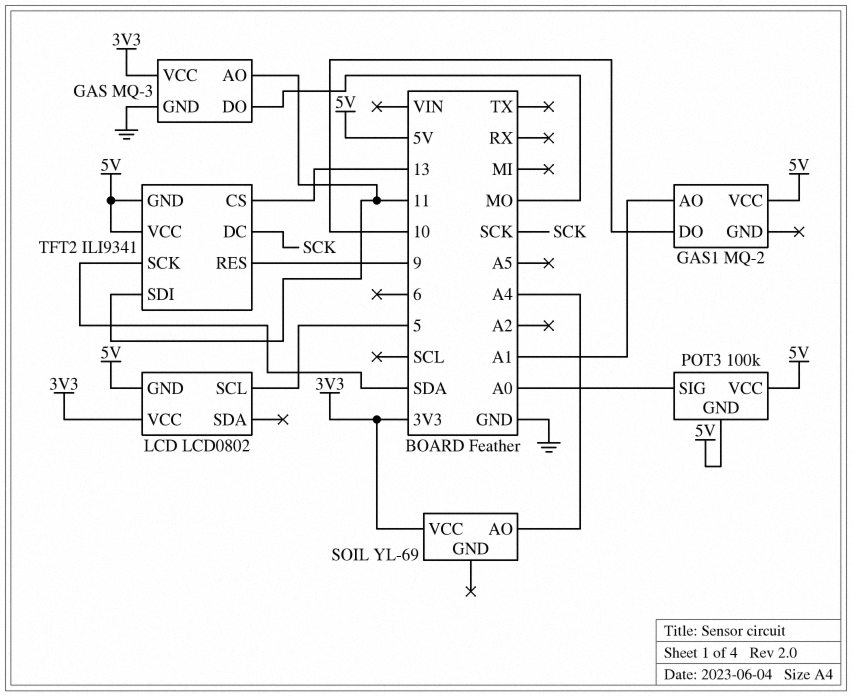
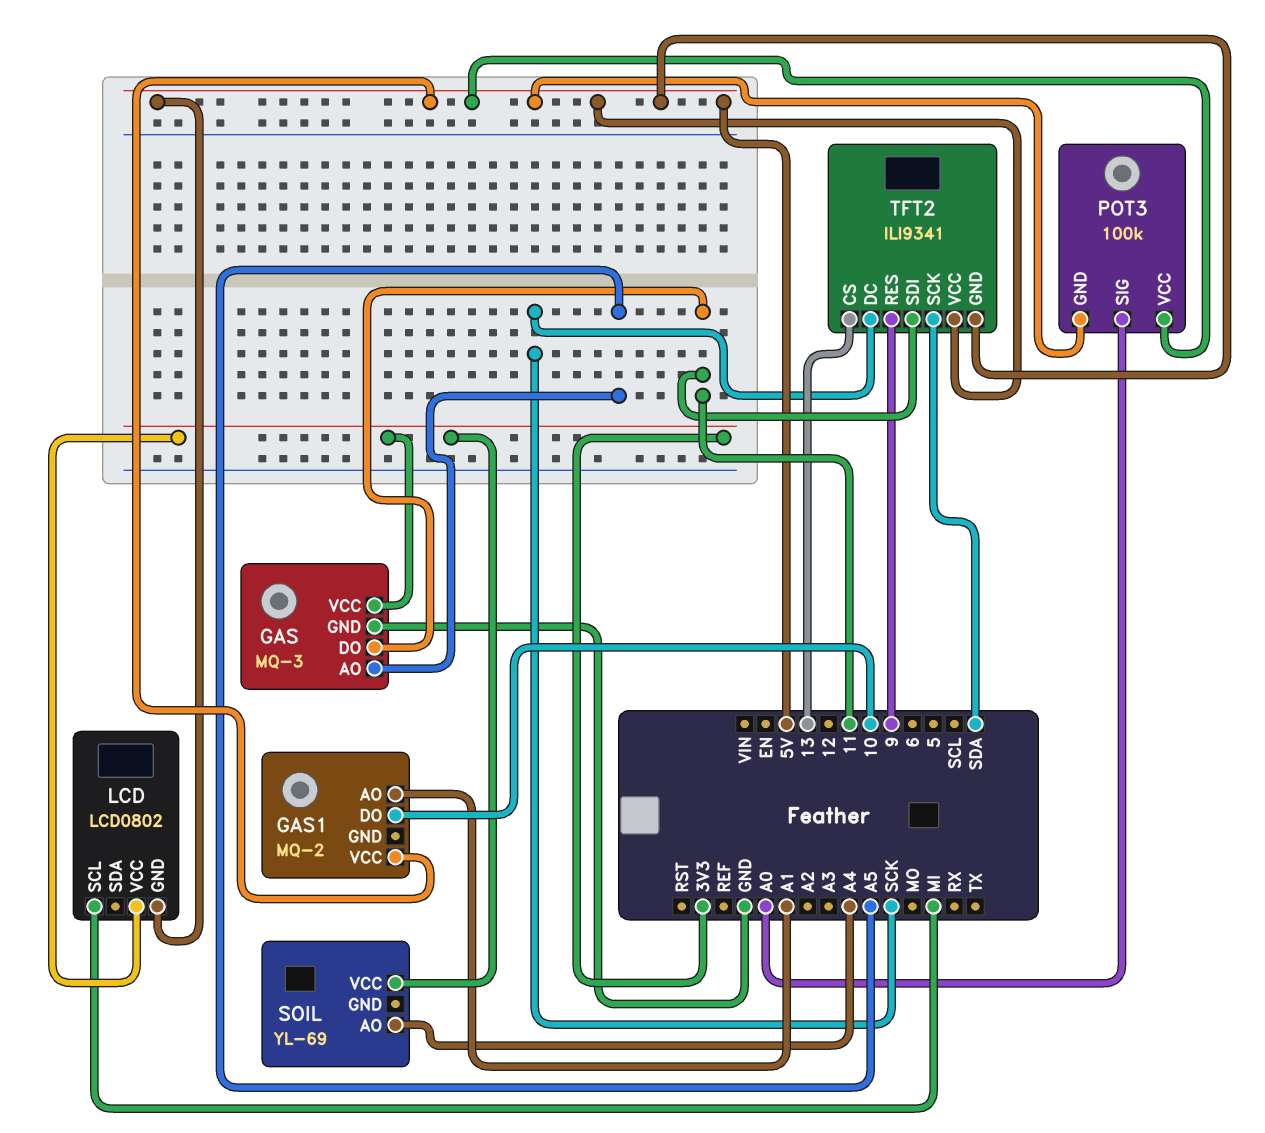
GAS pin AO: 11 -> A5
GAS pin DO: MO -> 11
LCD pin SCL: 5 -> MI

